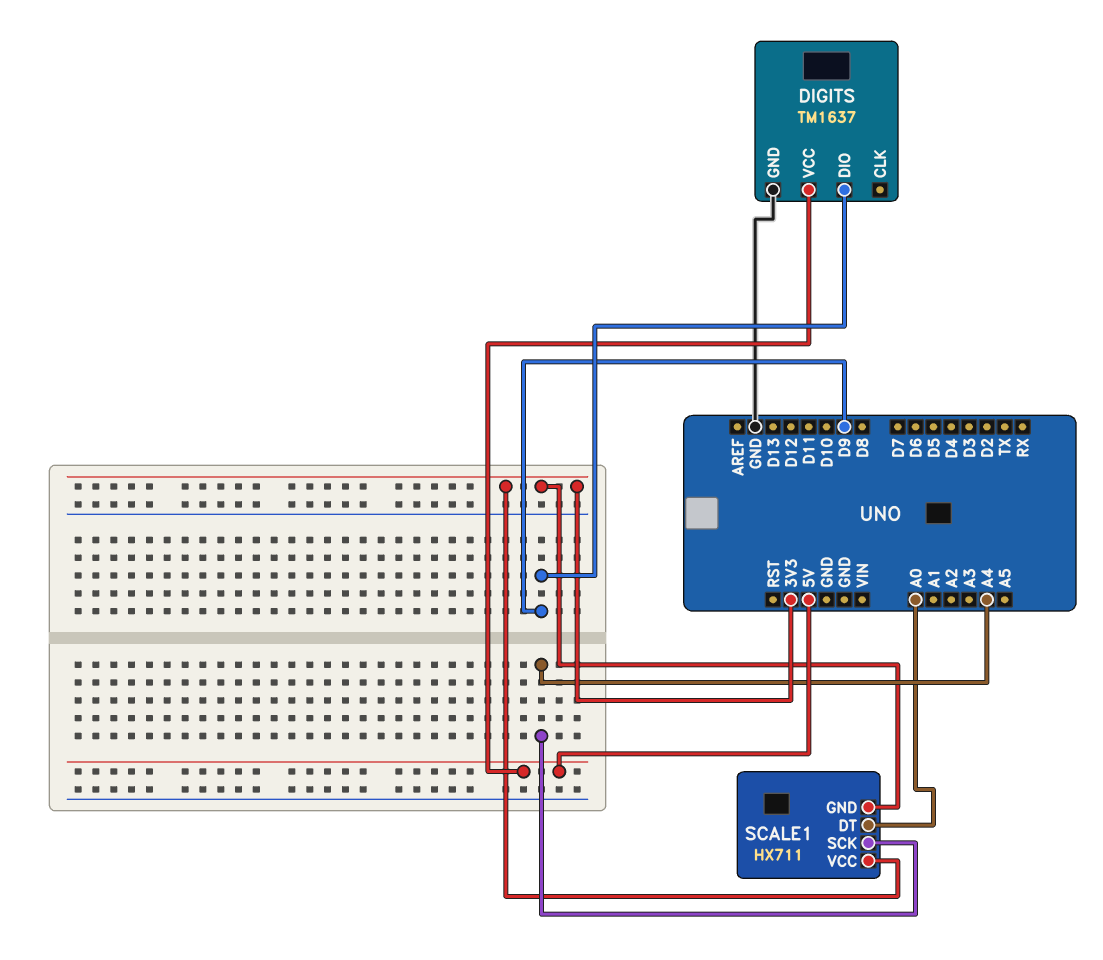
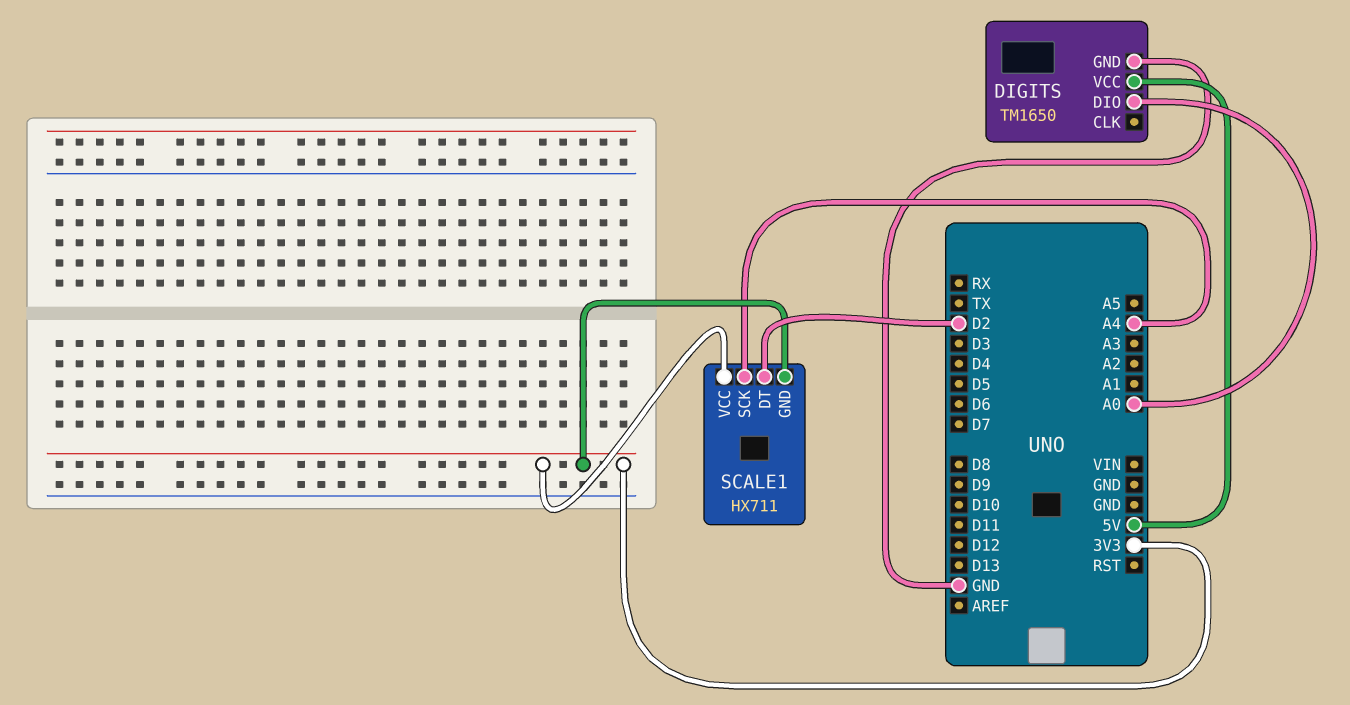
DIGITS: TM1637 -> TM1650
DIGITS pin DIO: D9 -> A0
SCALE1 pin DT: A0 -> D2

